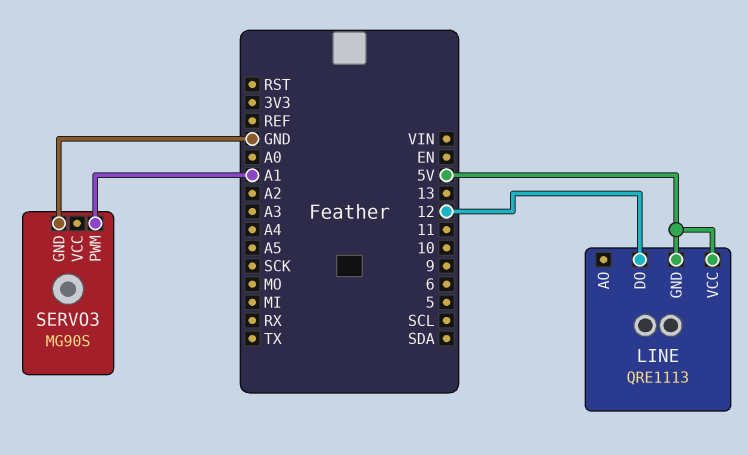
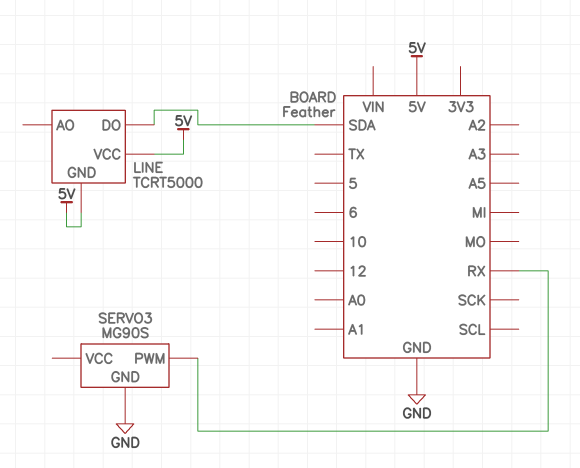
LINE: QRE1113 -> TCRT5000
LINE pin DO: 12 -> SDA
SERVO3 pin PWM: A1 -> RX

